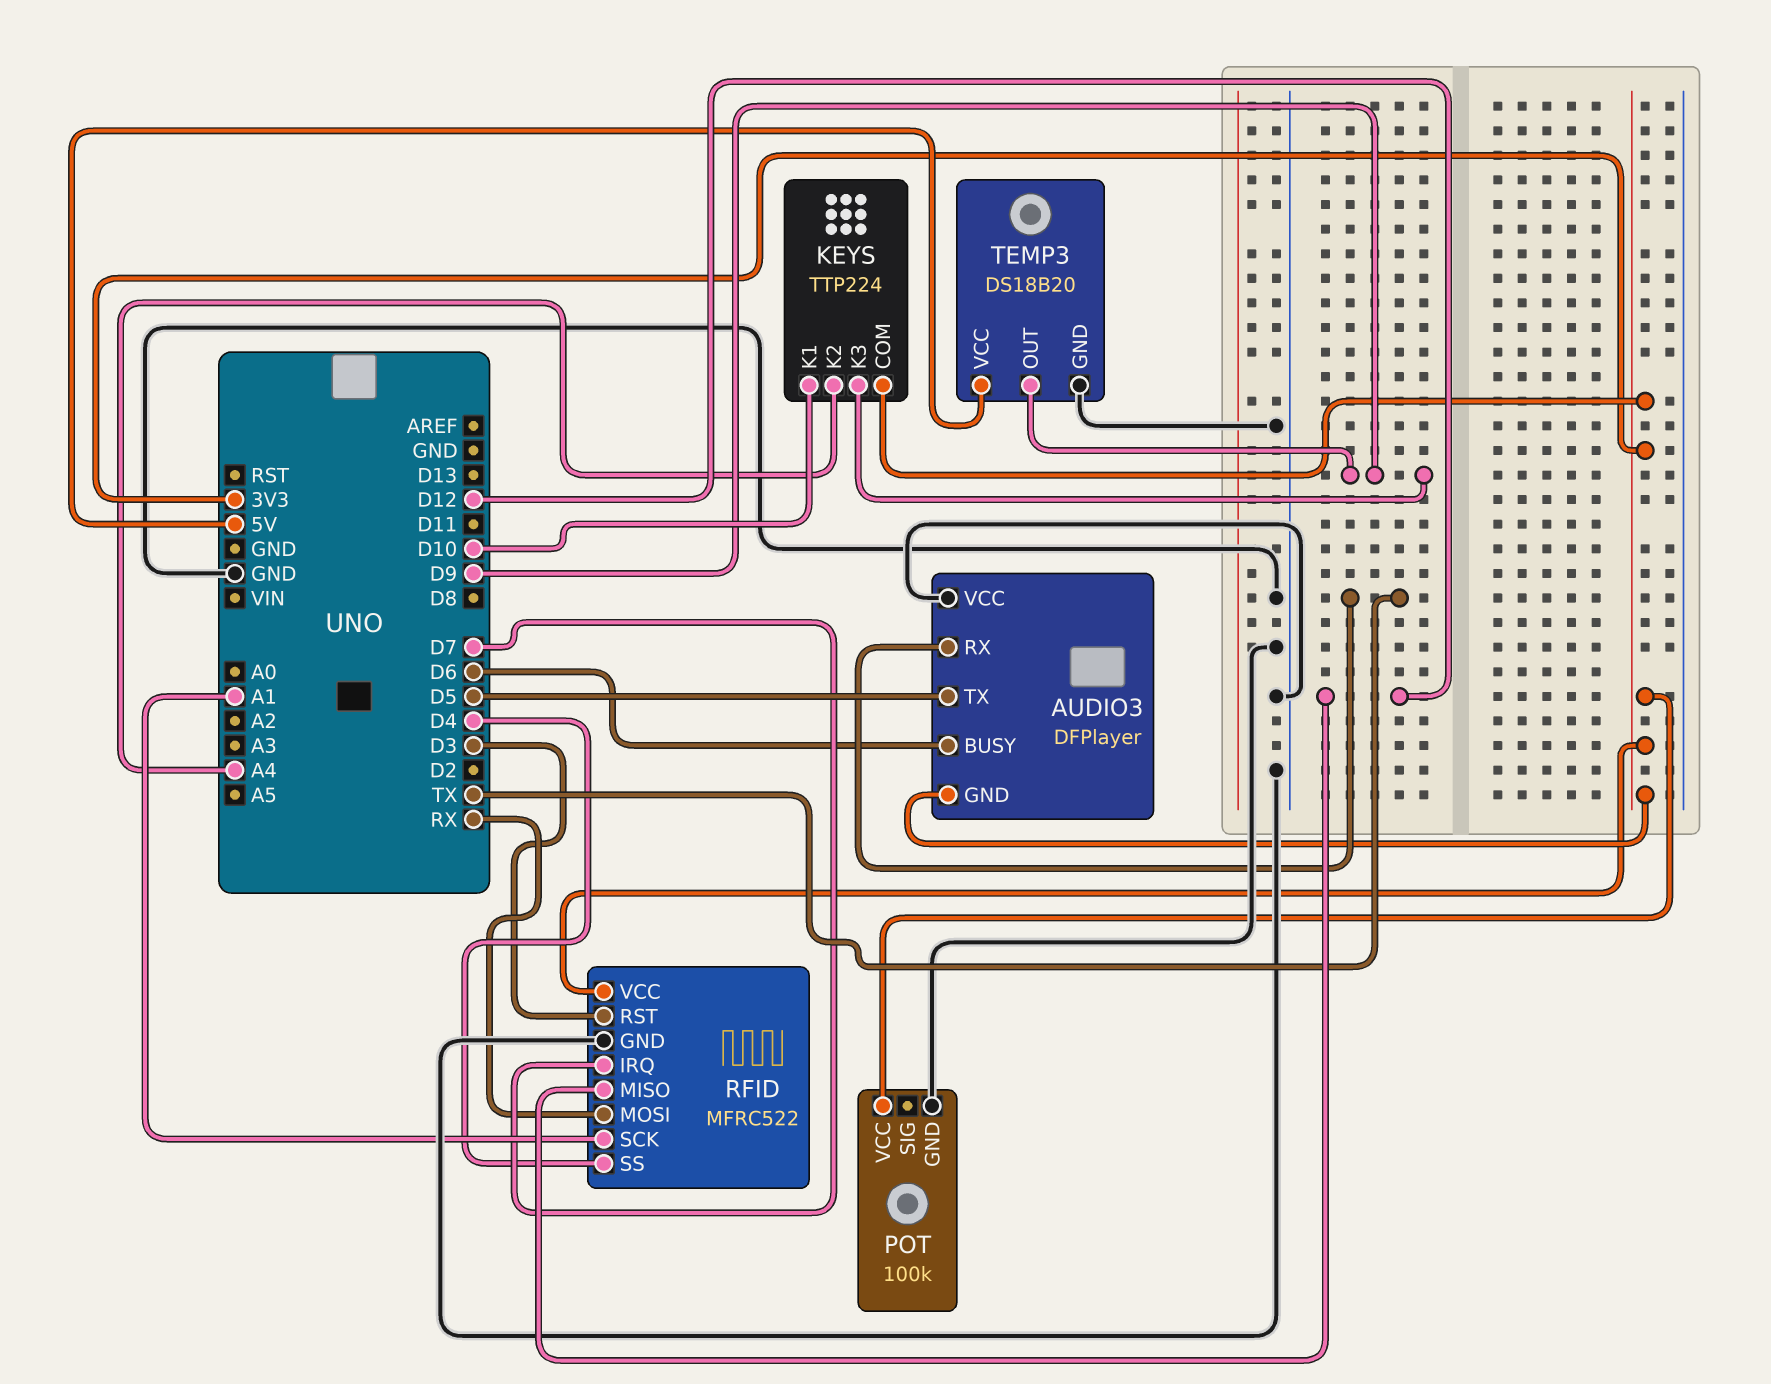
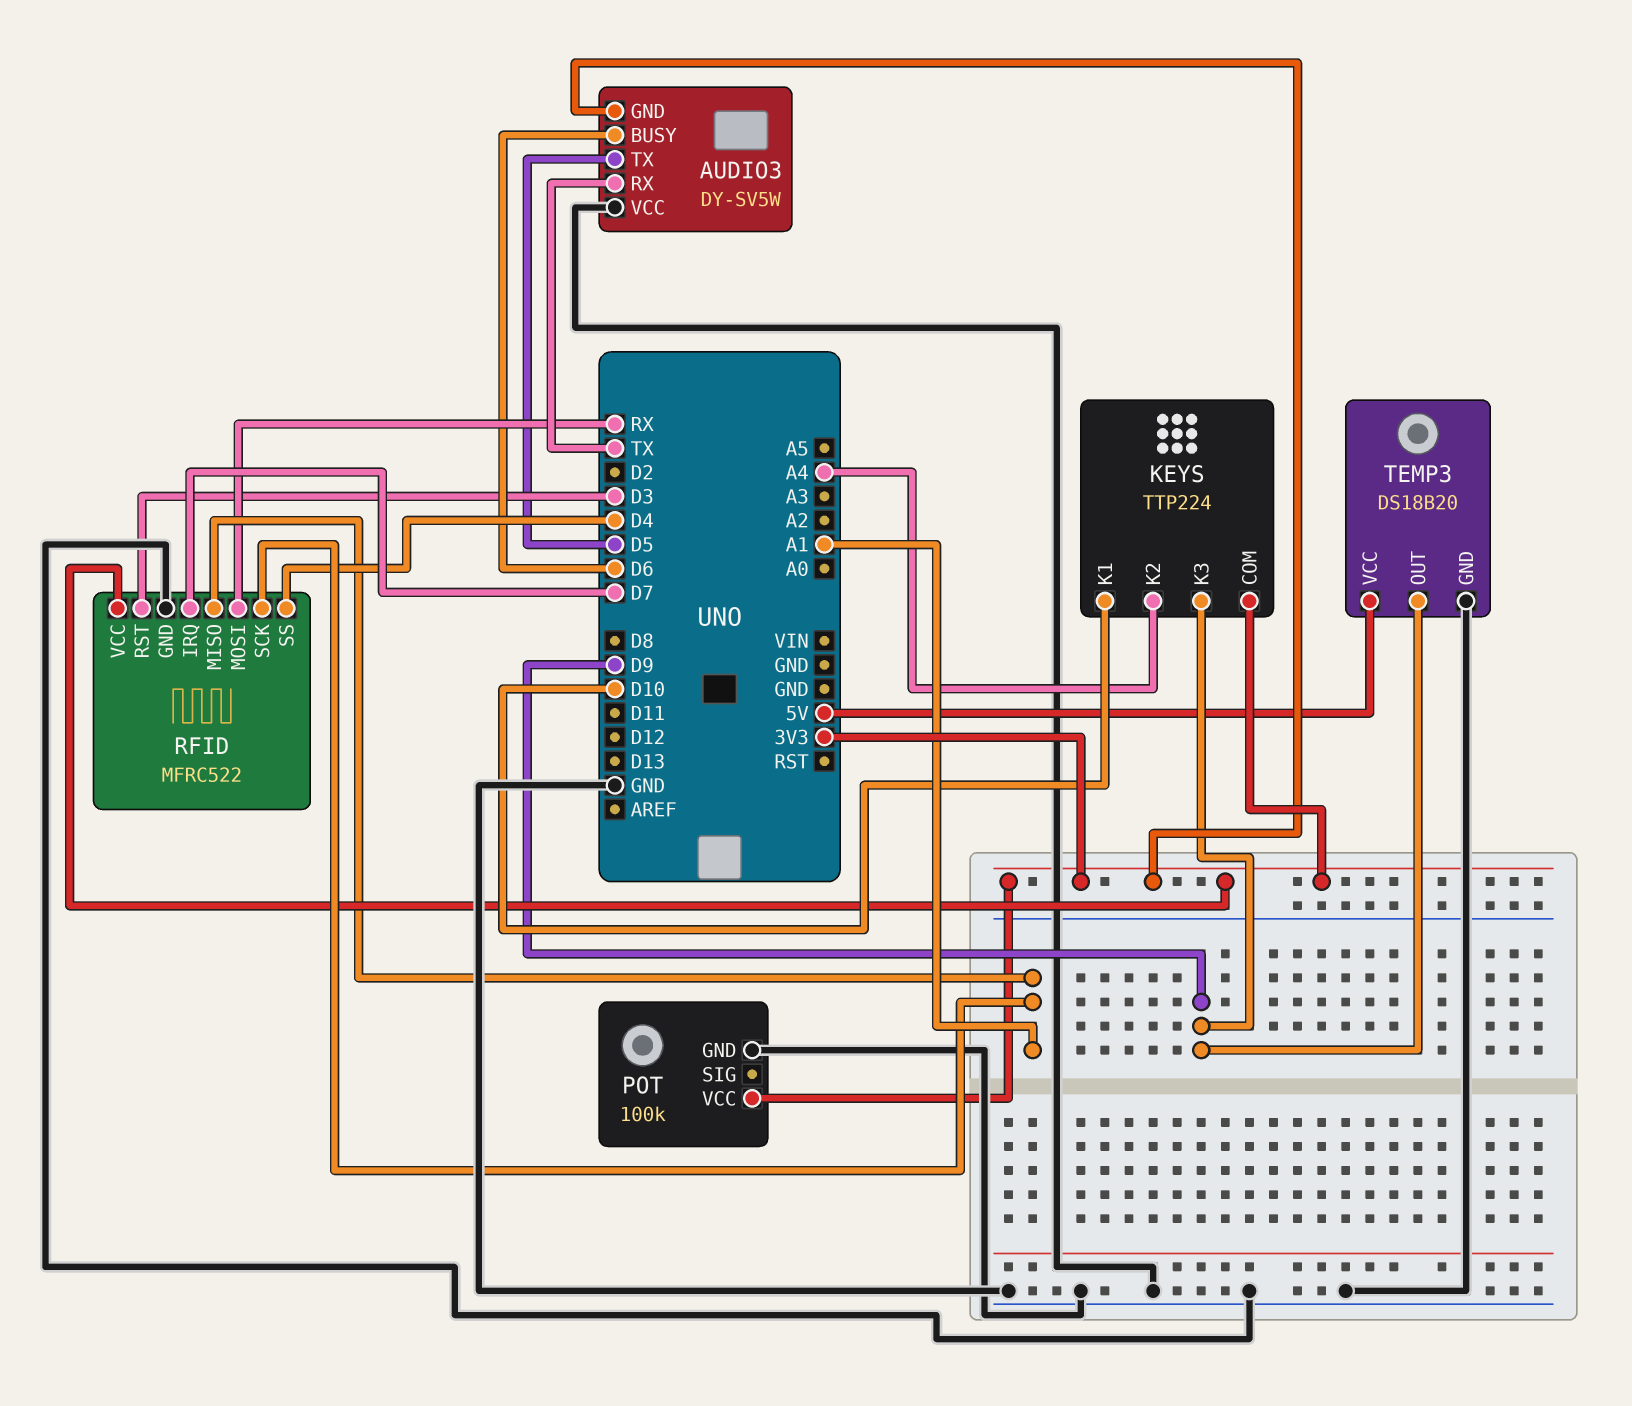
AUDIO3: DFPlayer -> DY-SV5W
RFID pin MISO: D12 -> A1

